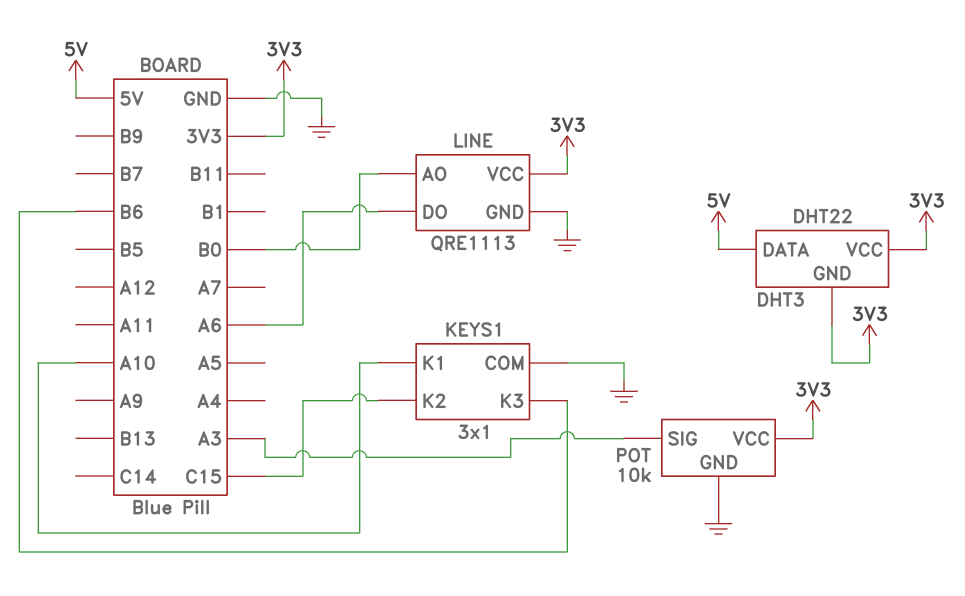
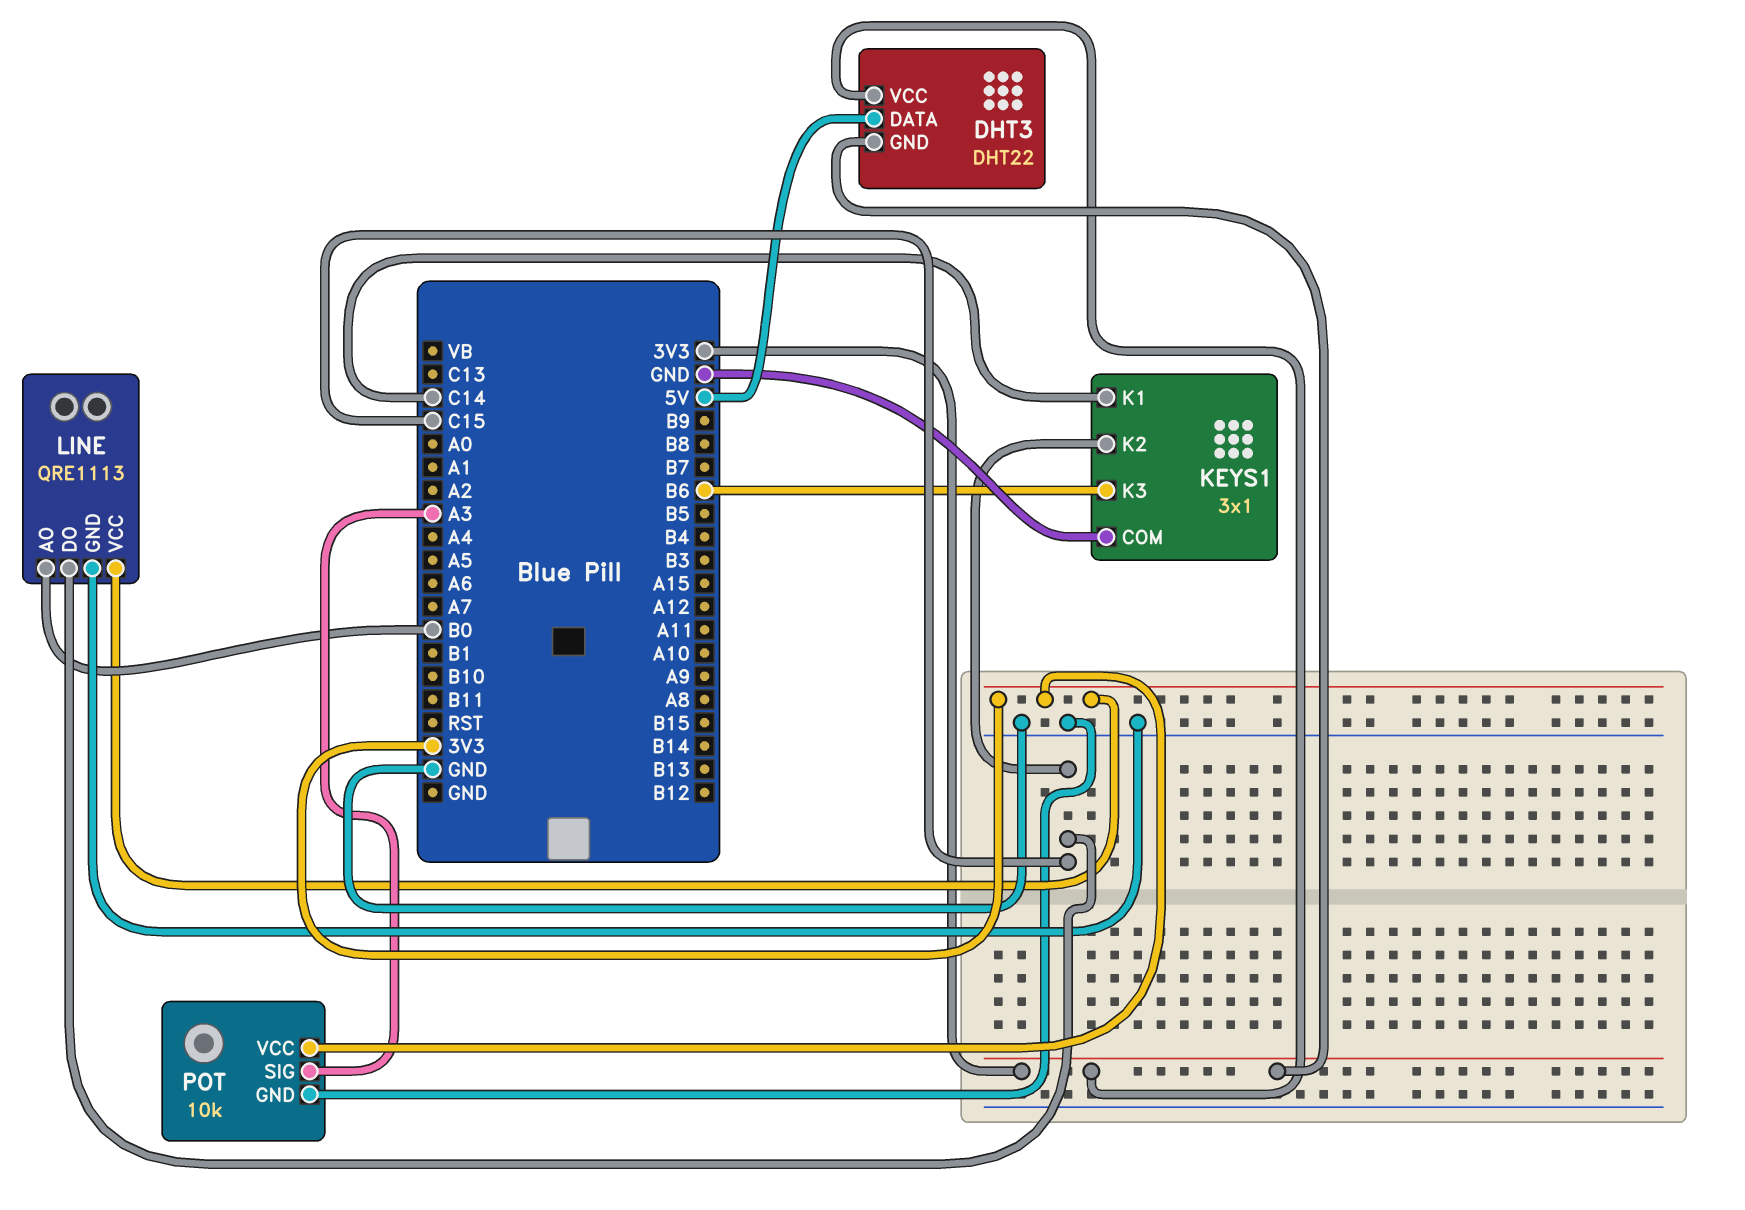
KEYS1 pin K1: A10 -> C14
LINE pin DO: A6 -> C15

